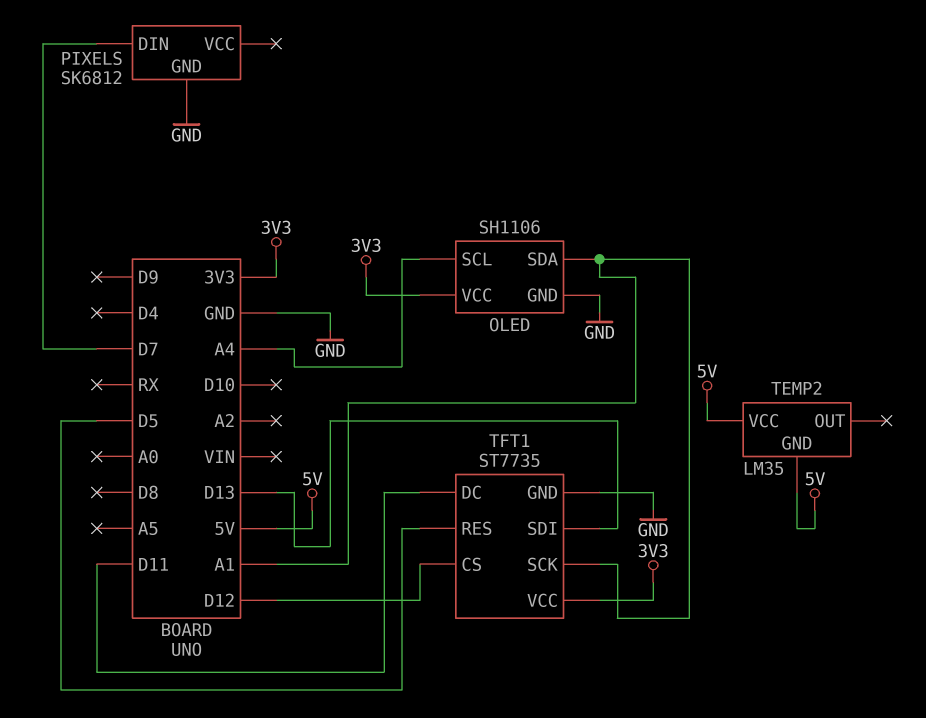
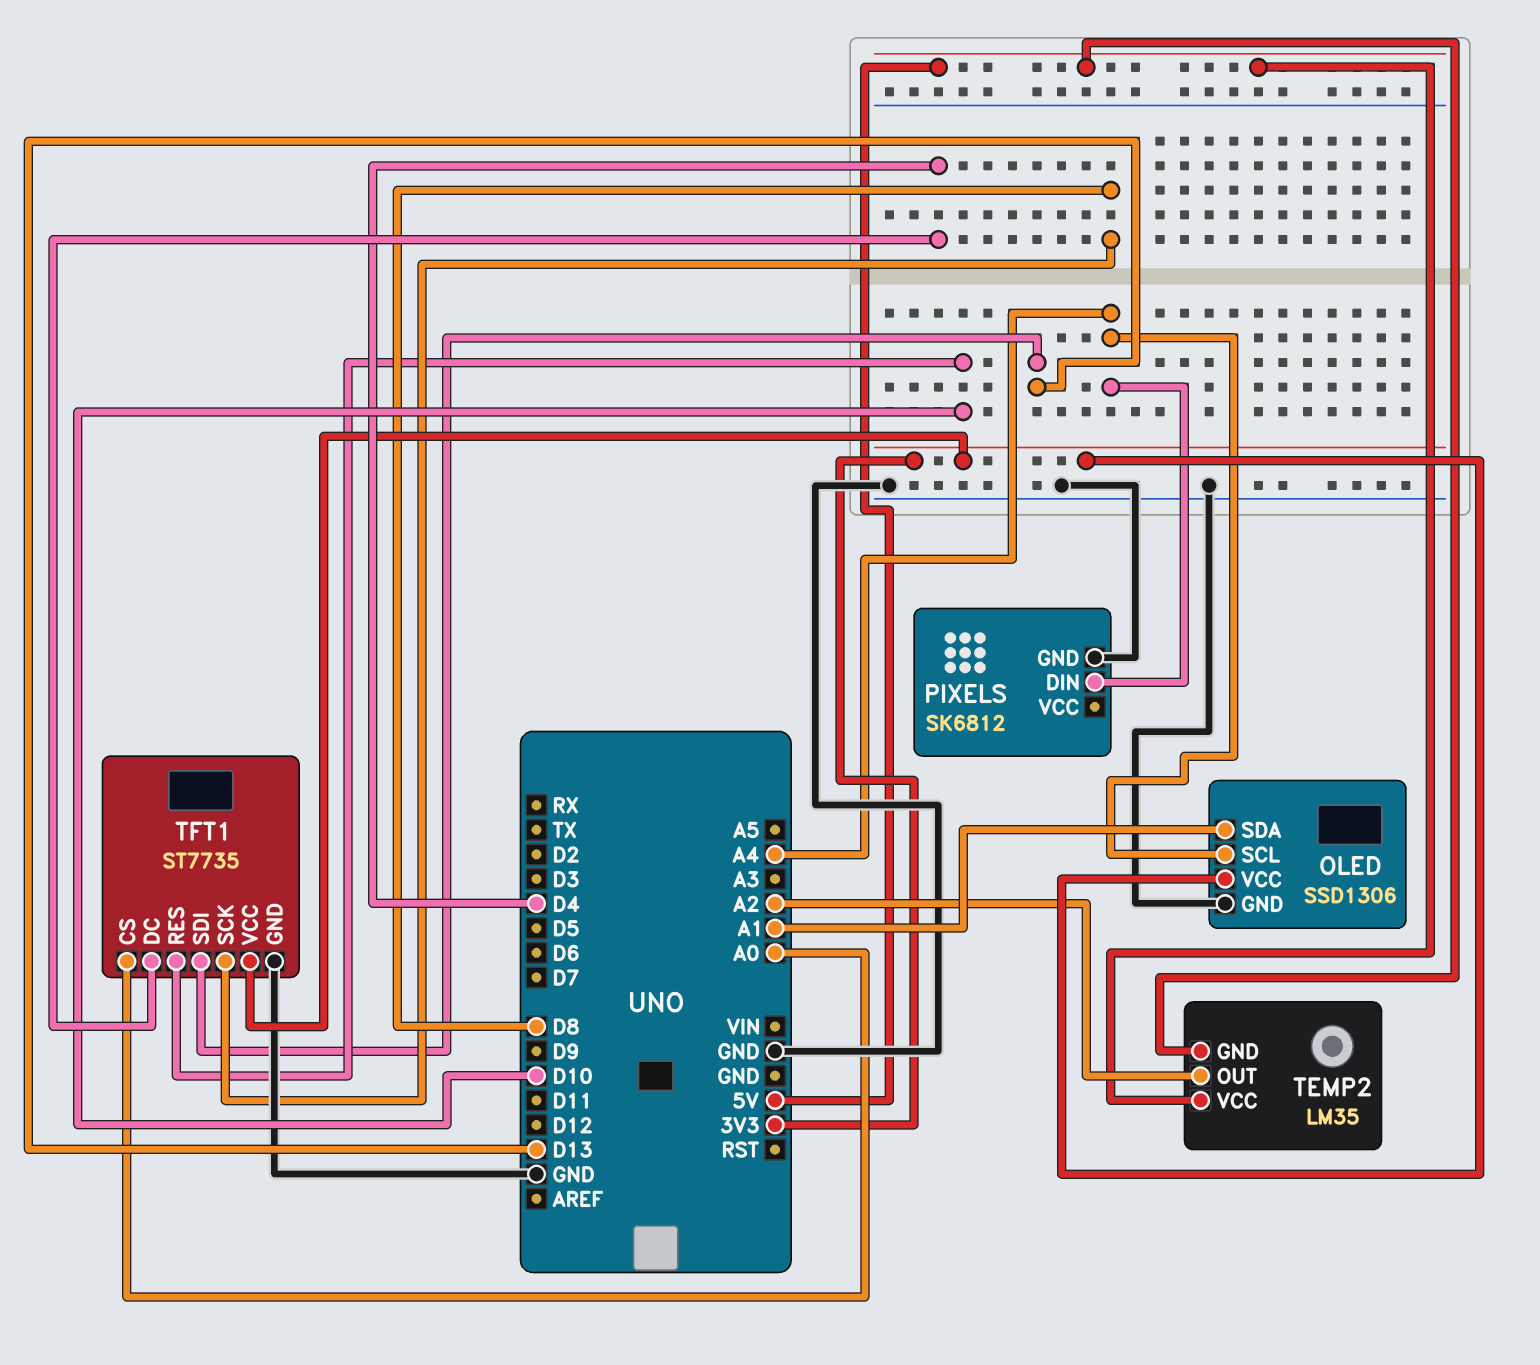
OLED: SH1106 -> SSD1306
PIXELS pin DIN: D7 -> A4
TEMP2 pin OUT: none -> A2
TFT1 pin CS: D12 -> A0
TFT1 pin DC: D11 -> D4
TFT1 pin RES: D5 -> D10
TFT1 pin SCK: A1 -> D8

